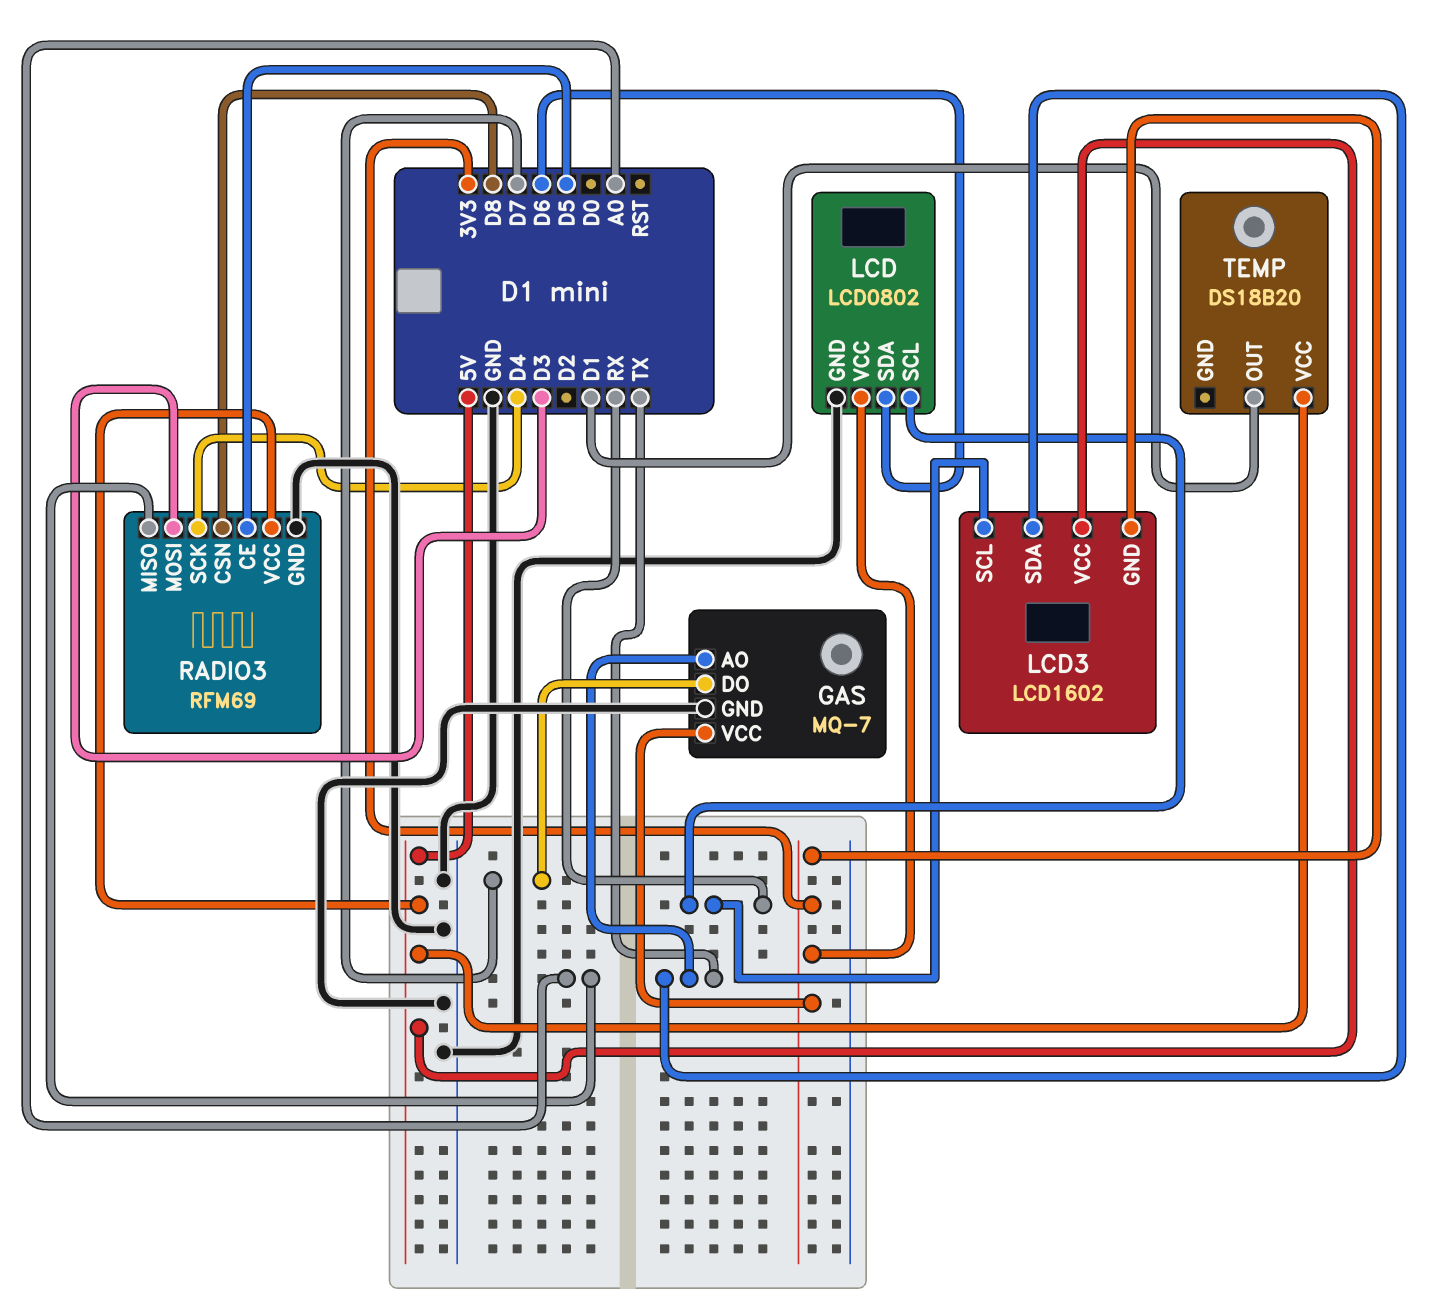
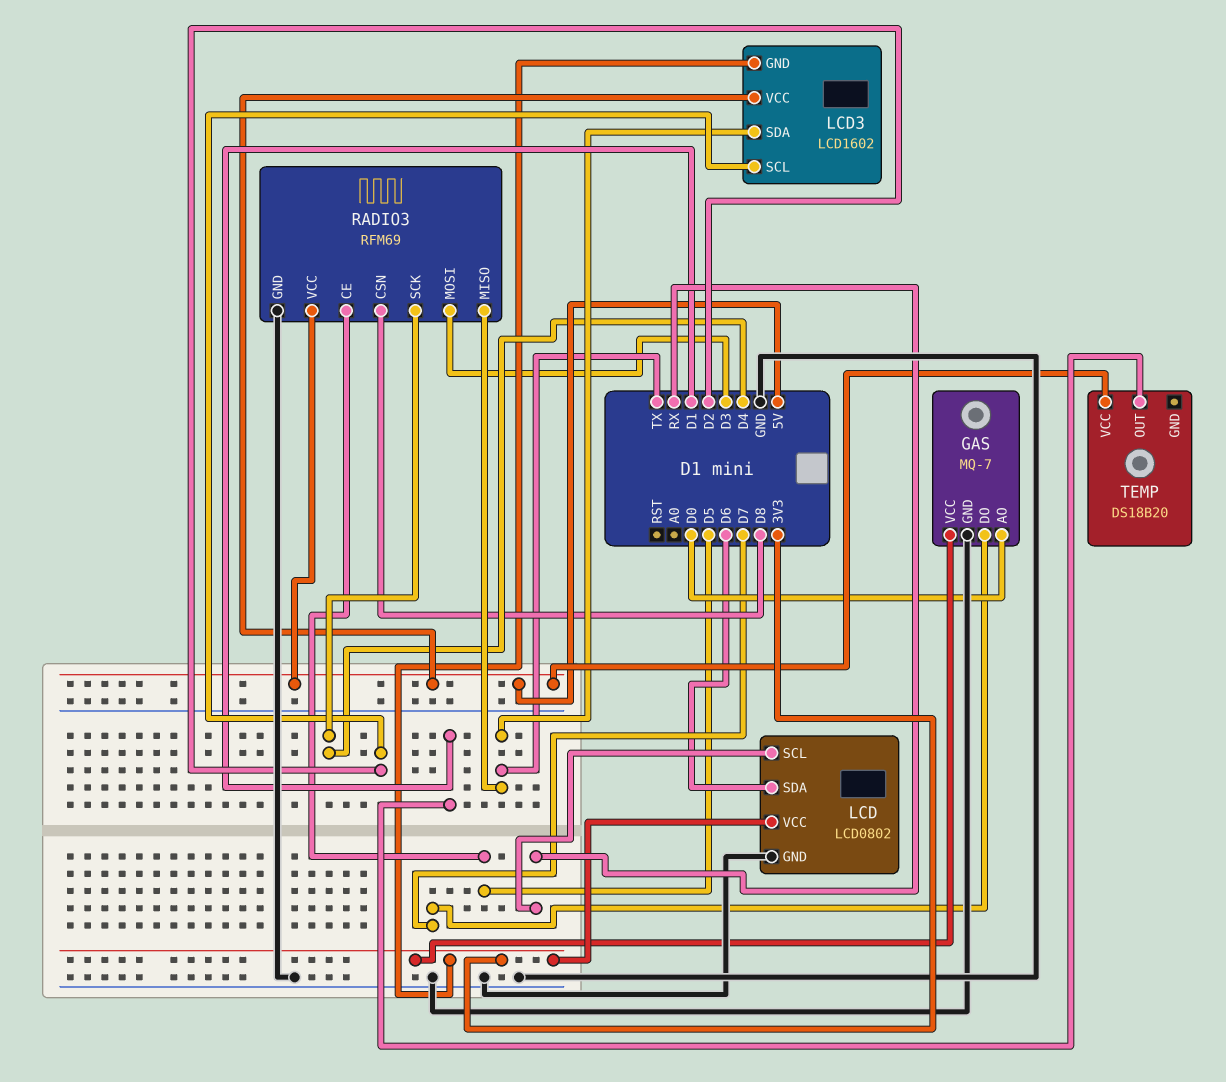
GAS pin AO: TX -> D0
LCD3 pin SCL: RX -> D2
RADIO3 pin MISO: A0 -> TX

